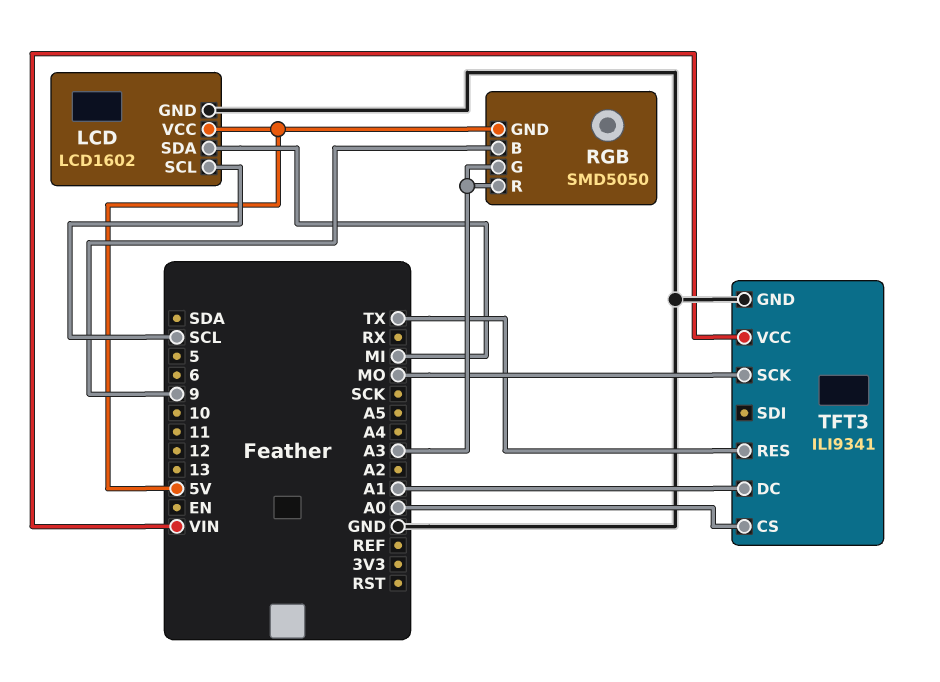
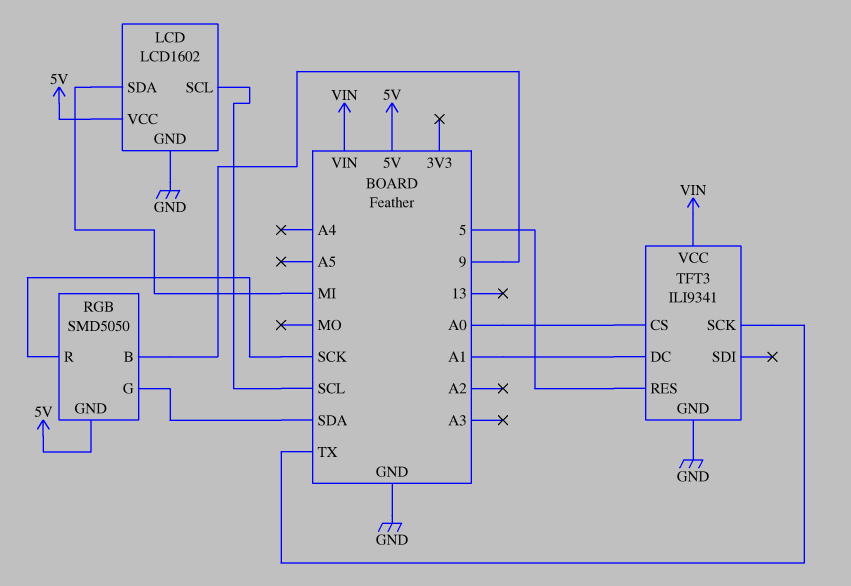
RGB pin G: A3 -> SDA
RGB pin R: A3 -> SCK
TFT3 pin RES: TX -> 5
TFT3 pin SCK: MO -> TX

